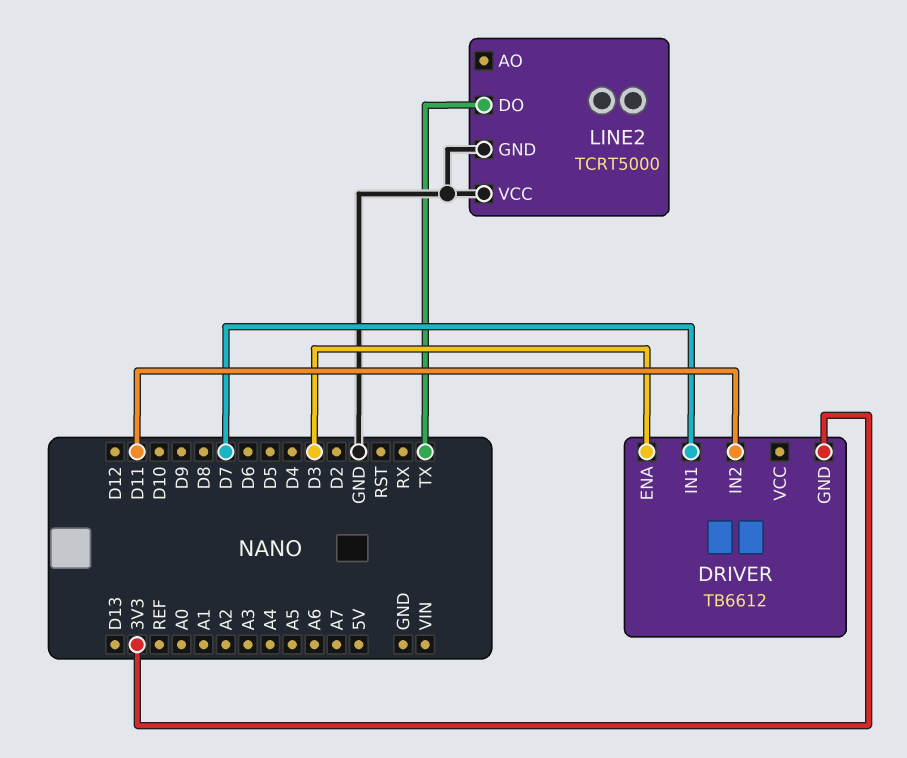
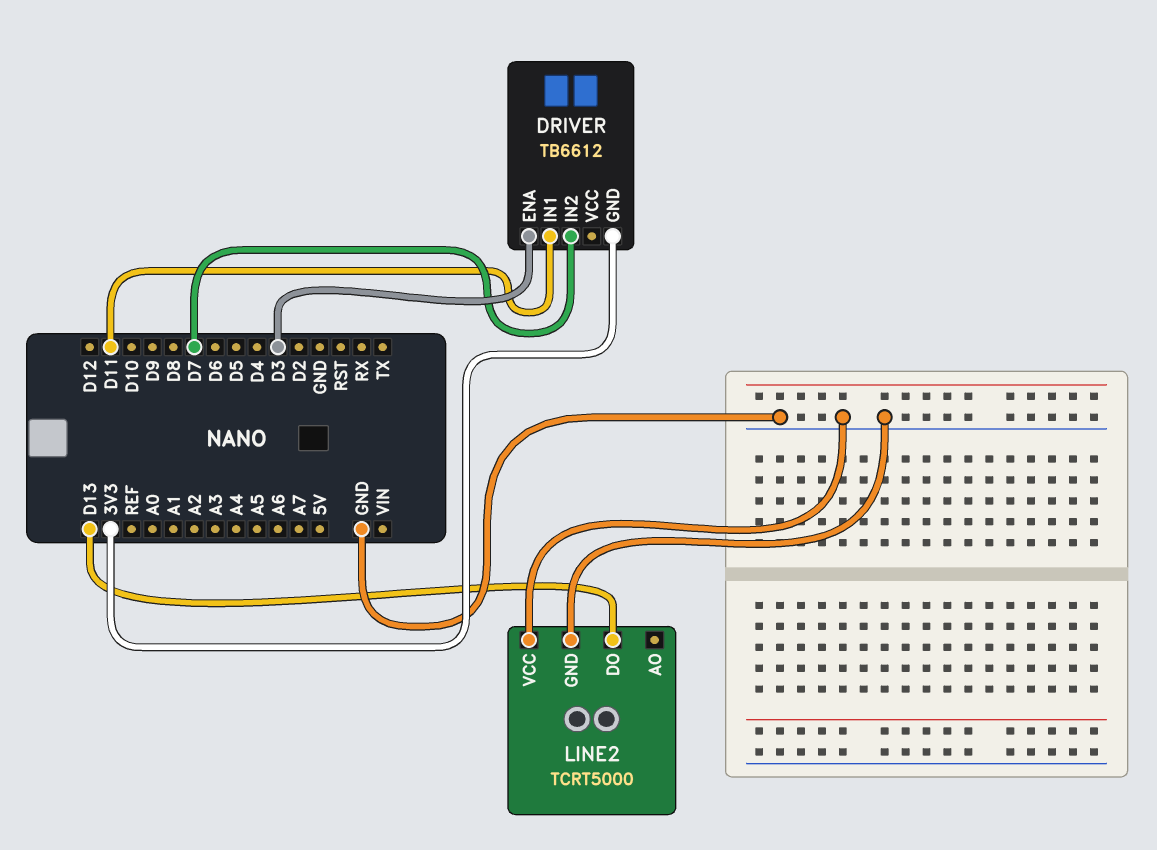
DRIVER pin IN1: D7 -> D11
DRIVER pin IN2: D11 -> D7
LINE2 pin DO: TX -> D13

